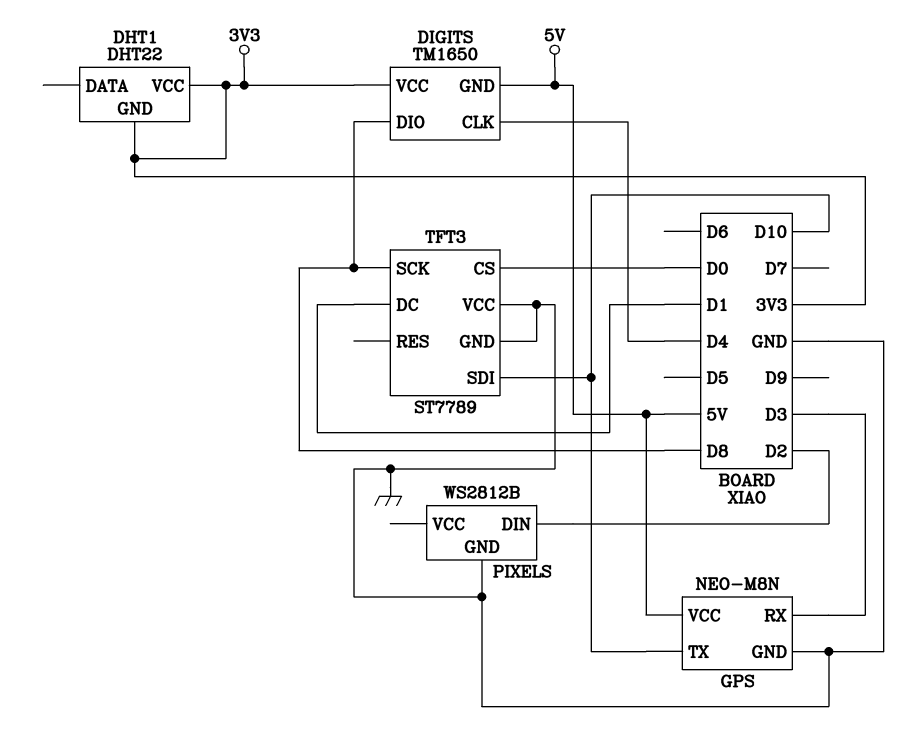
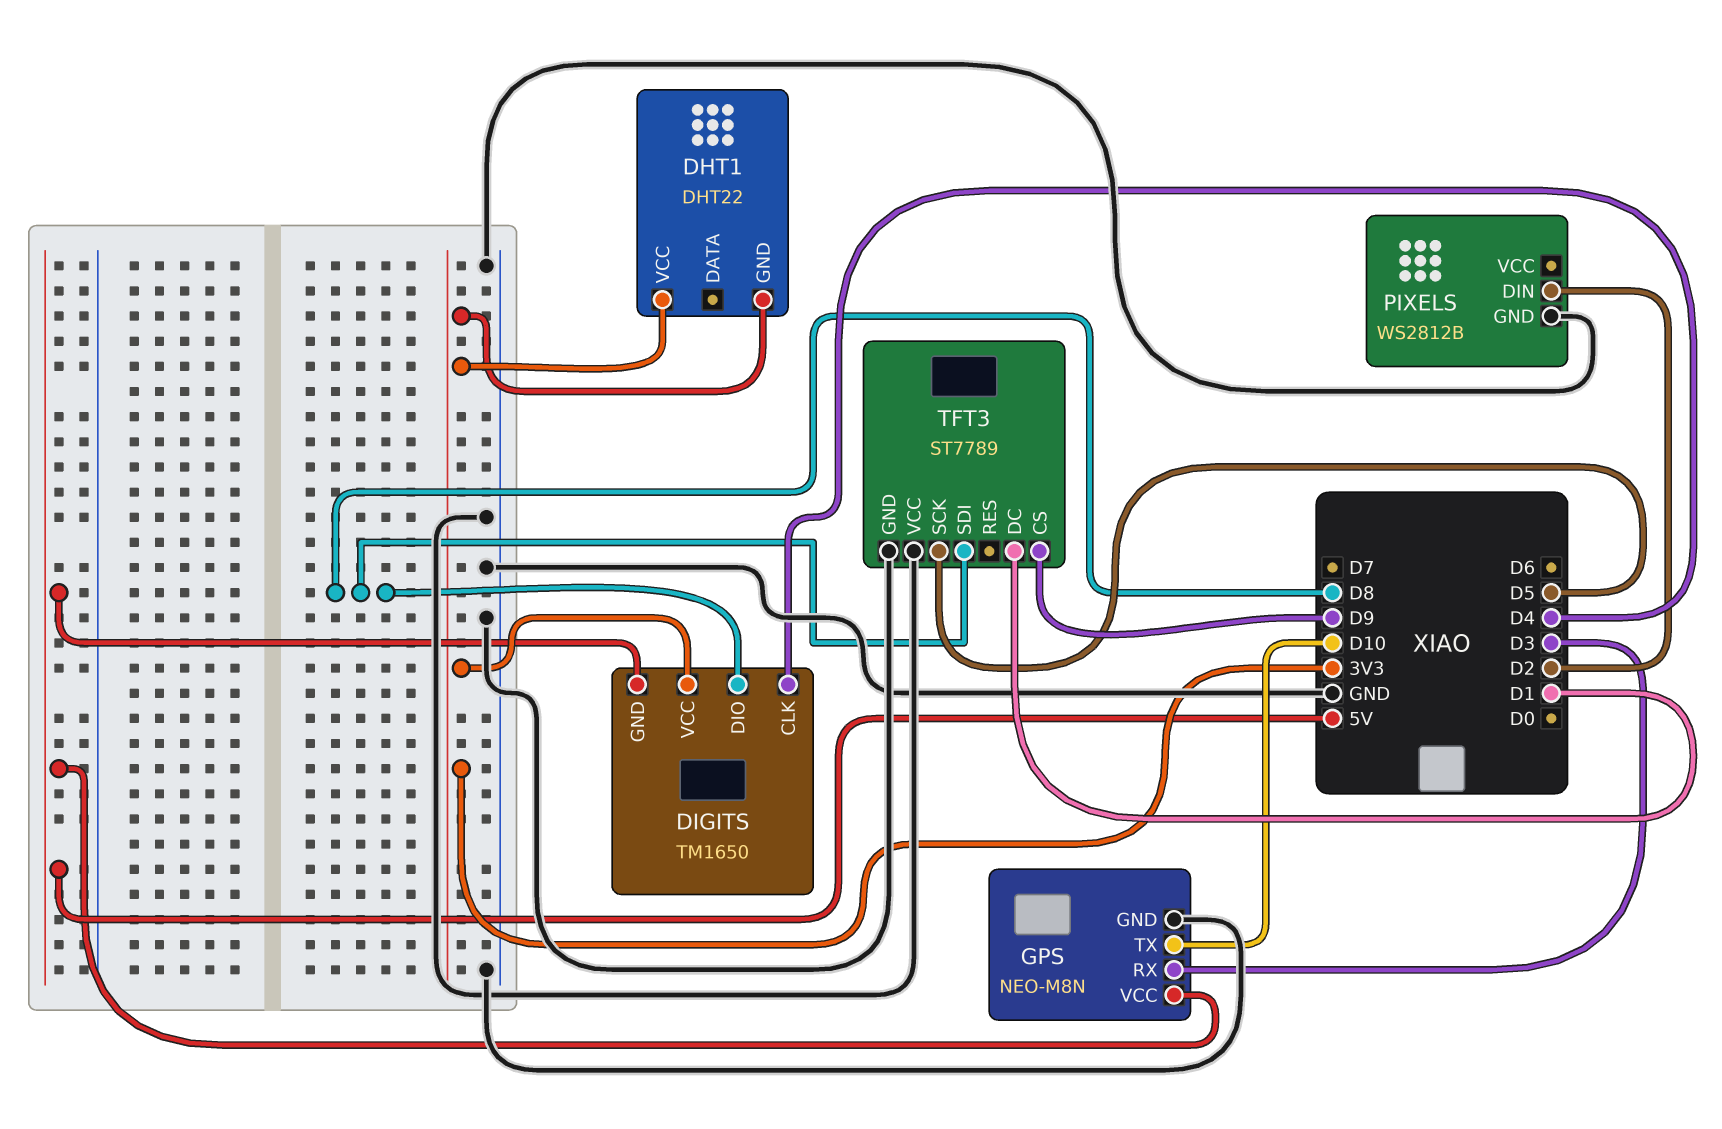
TFT3 pin CS: D0 -> D9
TFT3 pin SCK: D8 -> D5
TFT3 pin SDI: D10 -> D8

